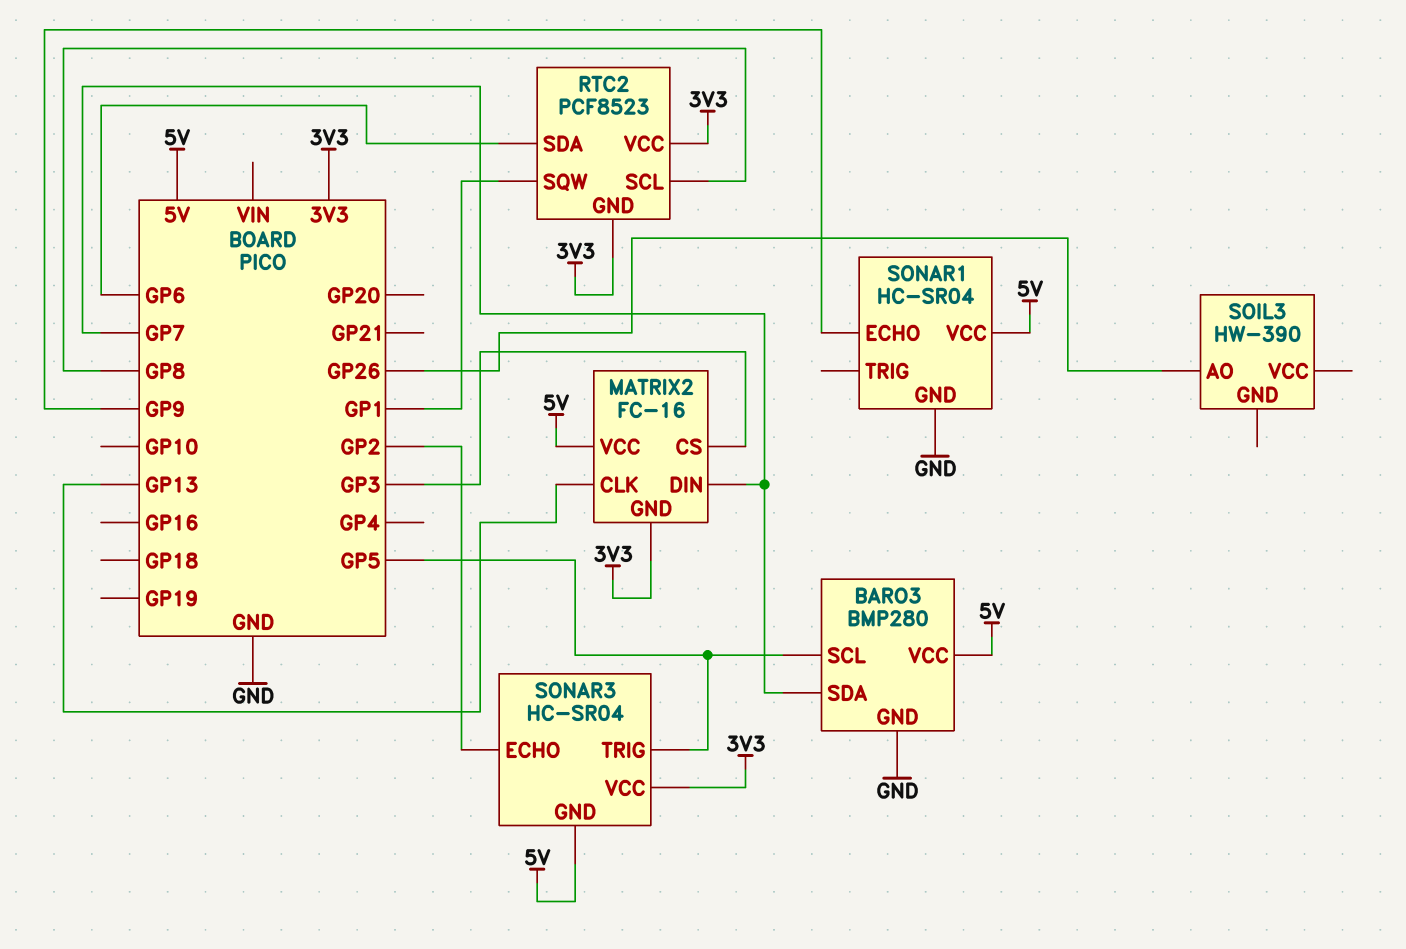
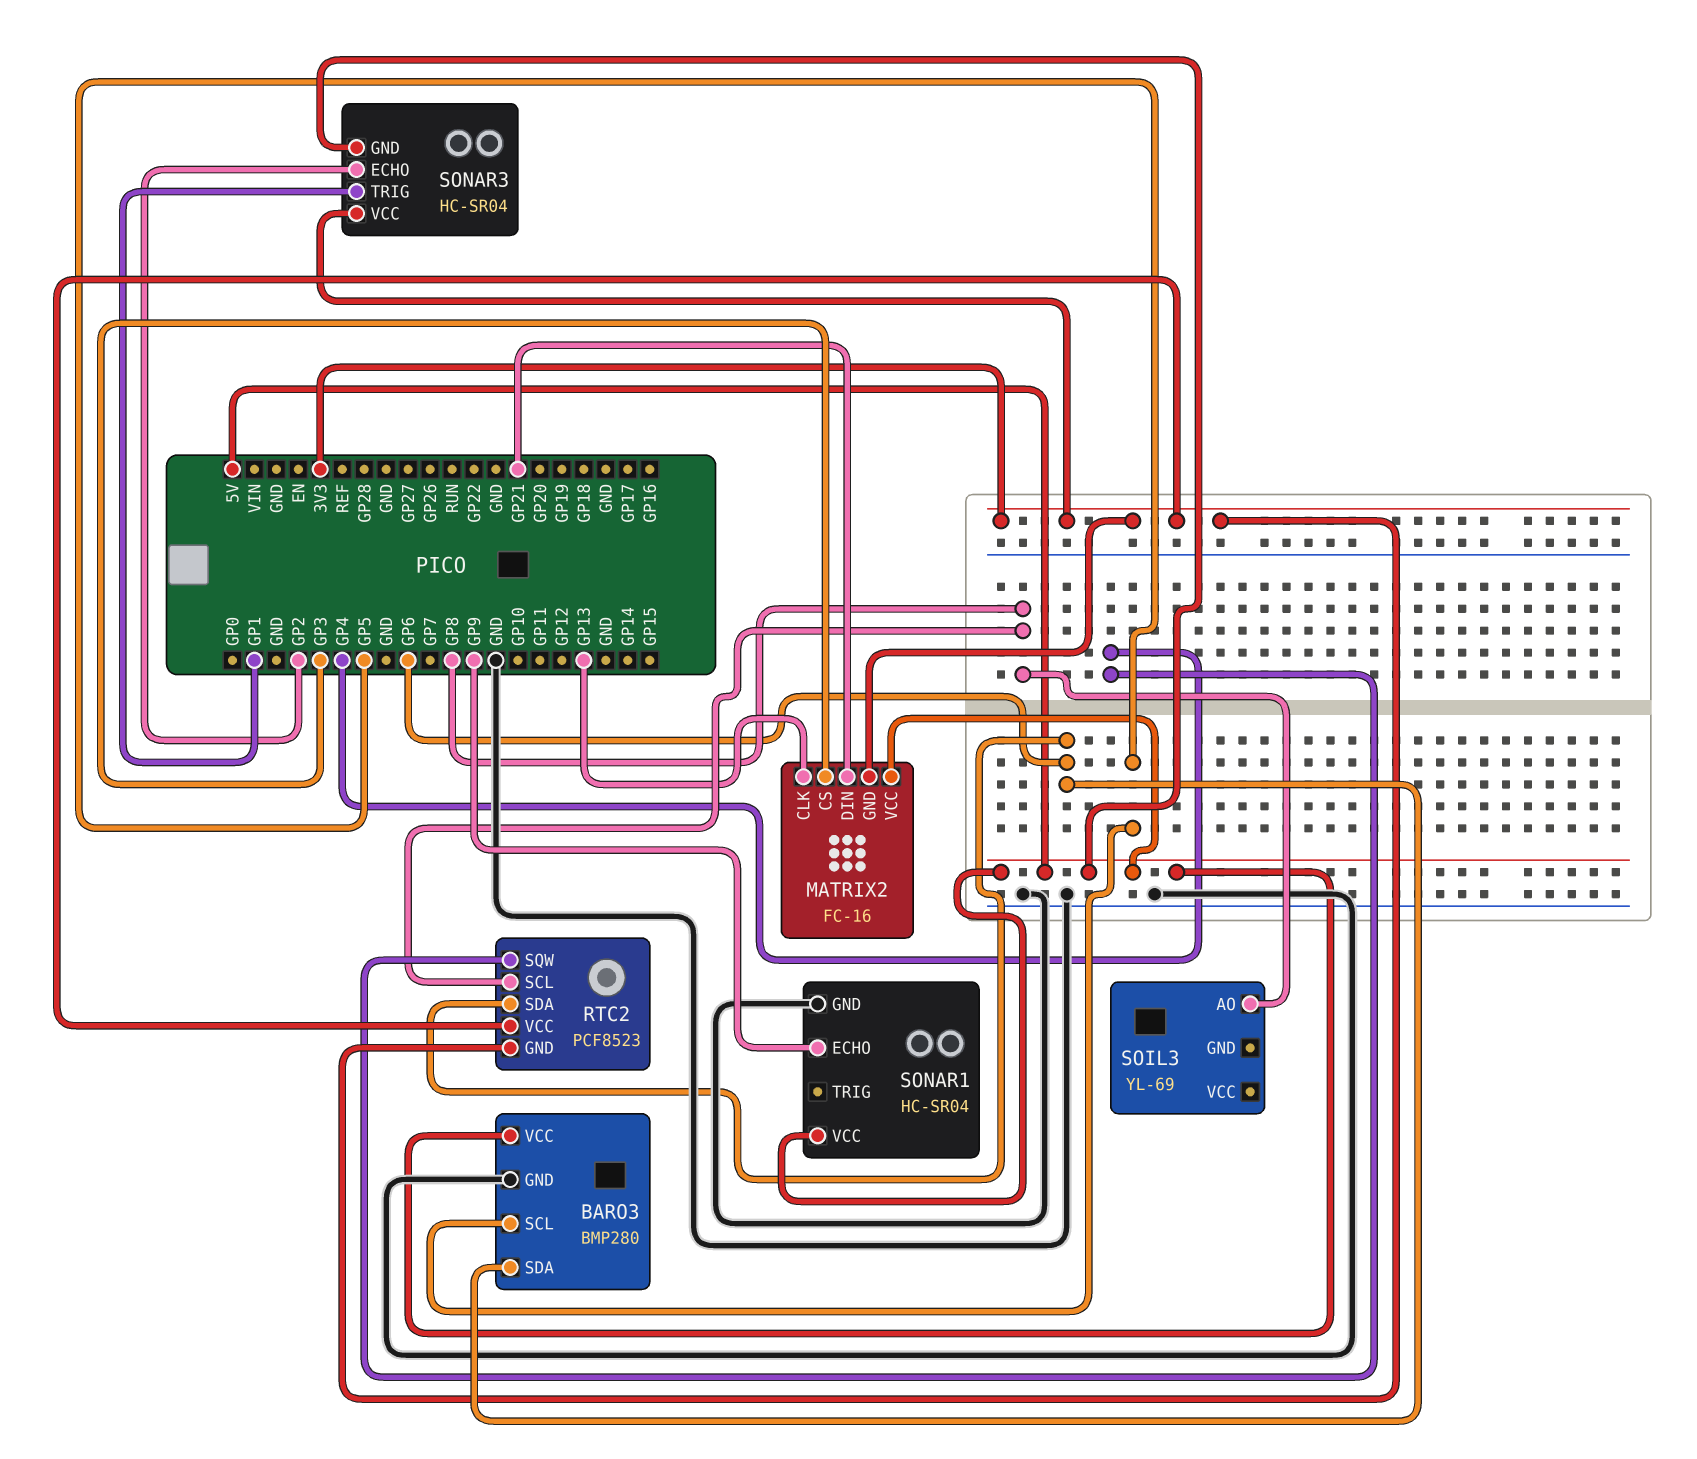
BARO3 pin SDA: GP7 -> GP6
MATRIX2 pin DIN: GP7 -> GP21
RTC2 pin SQW: GP1 -> GP4
SOIL3: HW-390 -> YL-69
SOIL3 pin AO: GP26 -> GP8
SONAR3 pin TRIG: GP5 -> GP1

